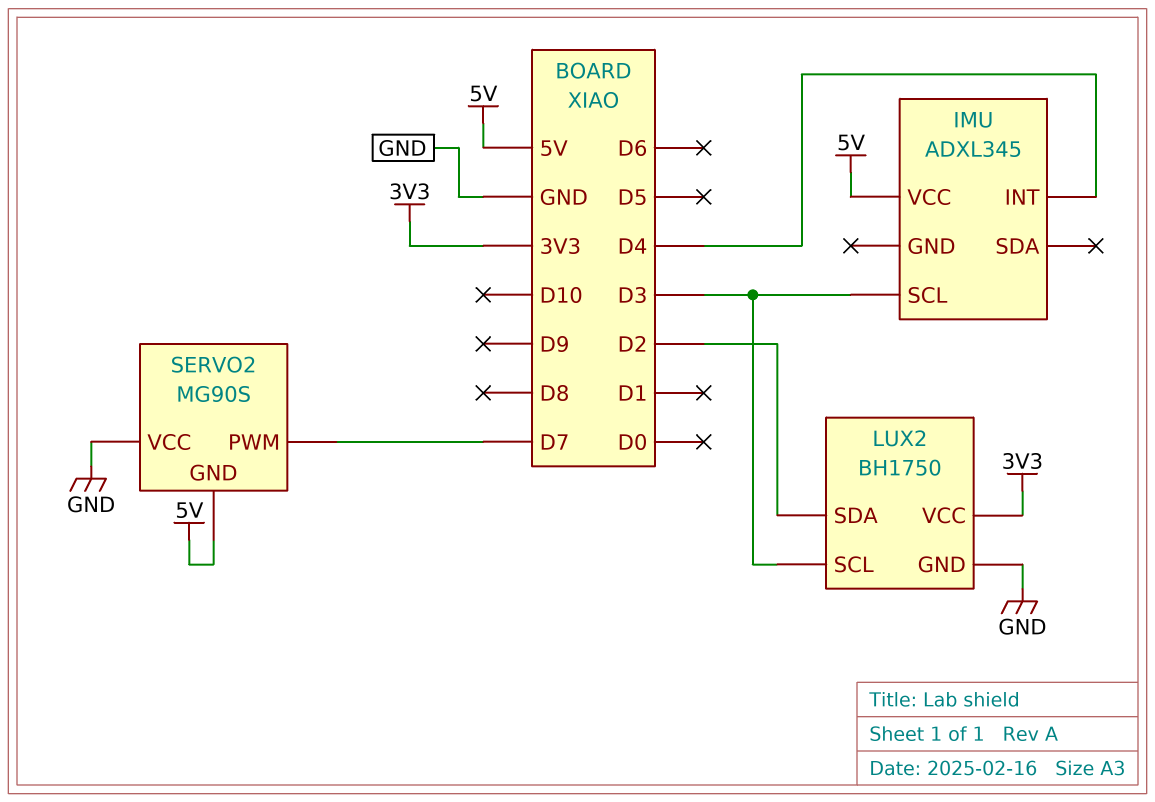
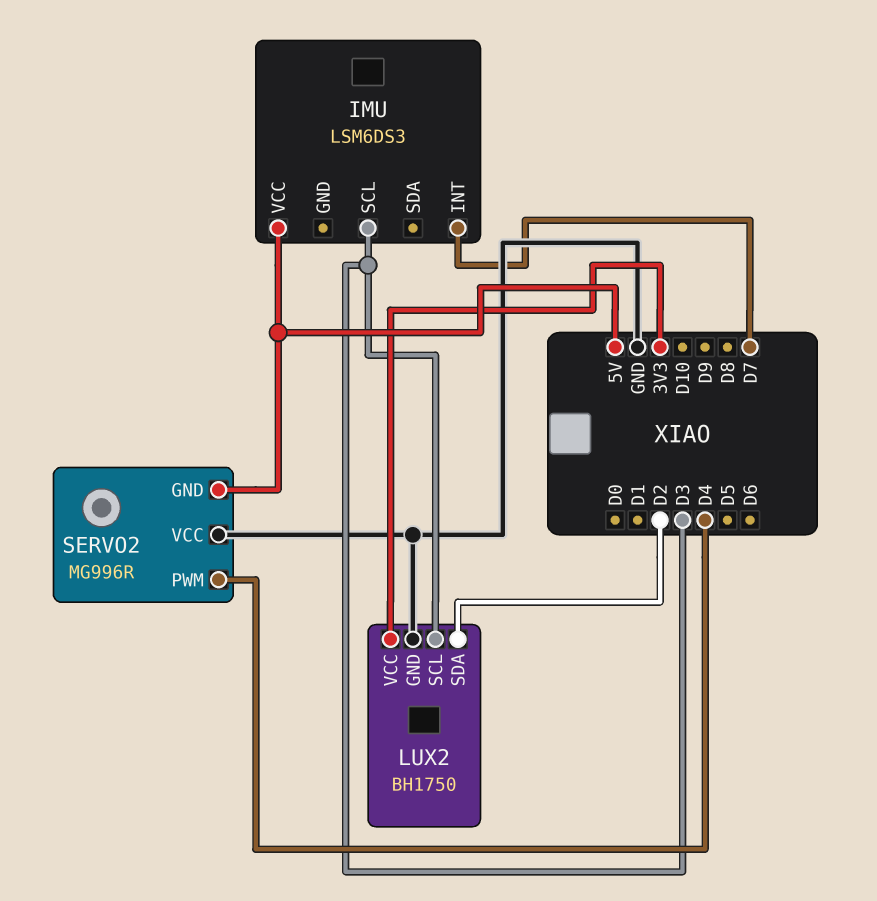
IMU: ADXL345 -> LSM6DS3
IMU pin INT: D4 -> D7
SERVO2: MG90S -> MG996R
SERVO2 pin PWM: D7 -> D4

